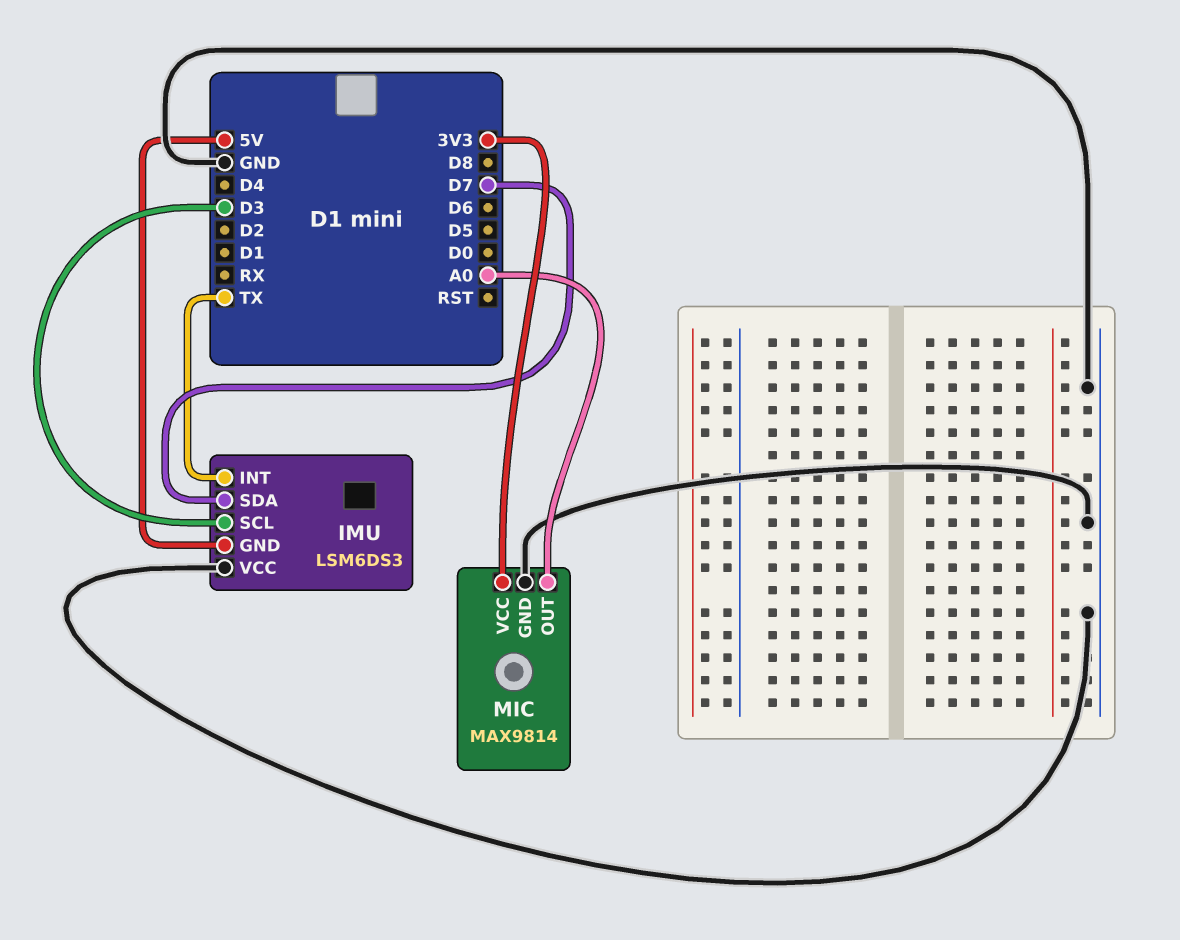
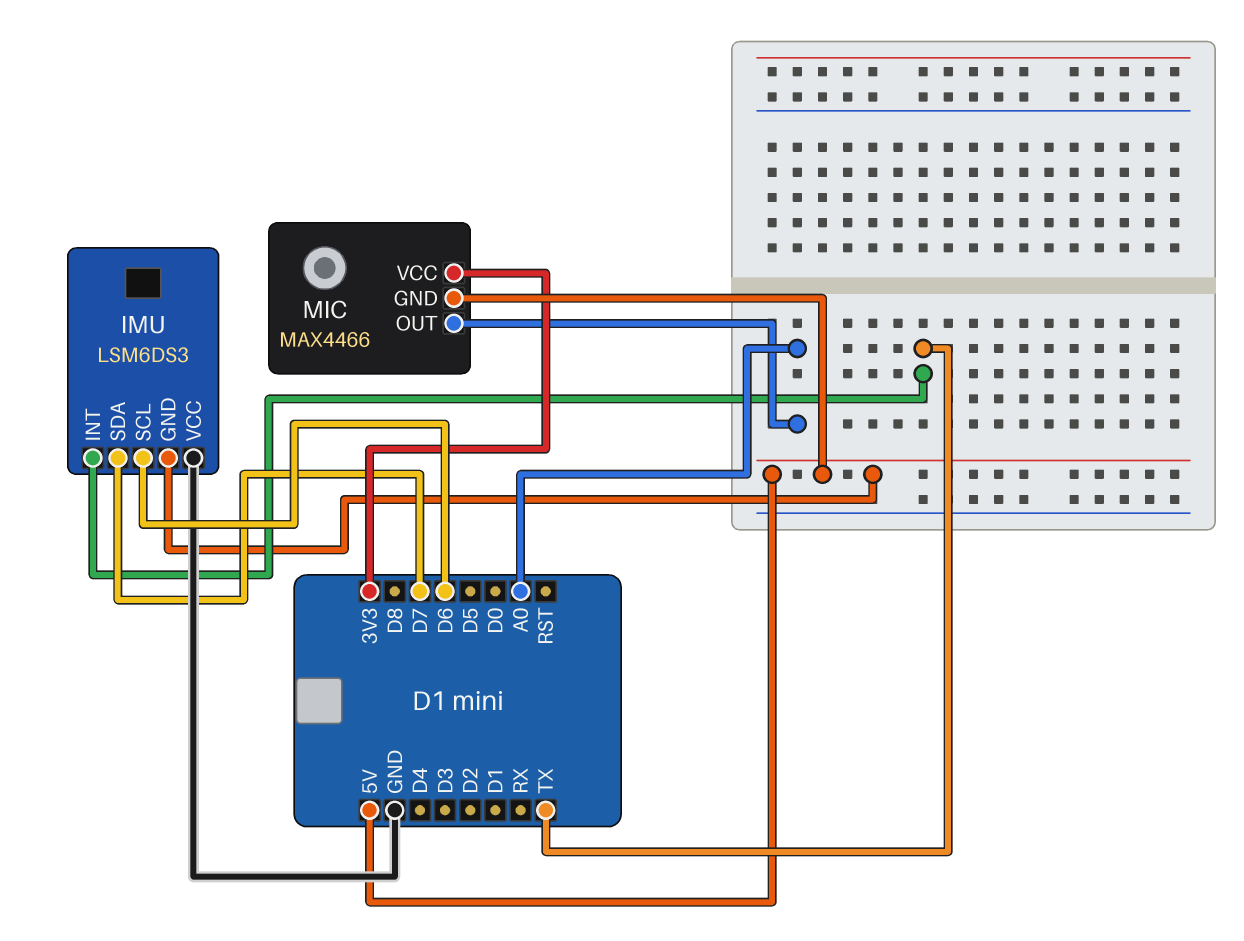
IMU pin SCL: D3 -> D6
MIC: MAX9814 -> MAX4466
MIC pin GND: GND -> 5V

